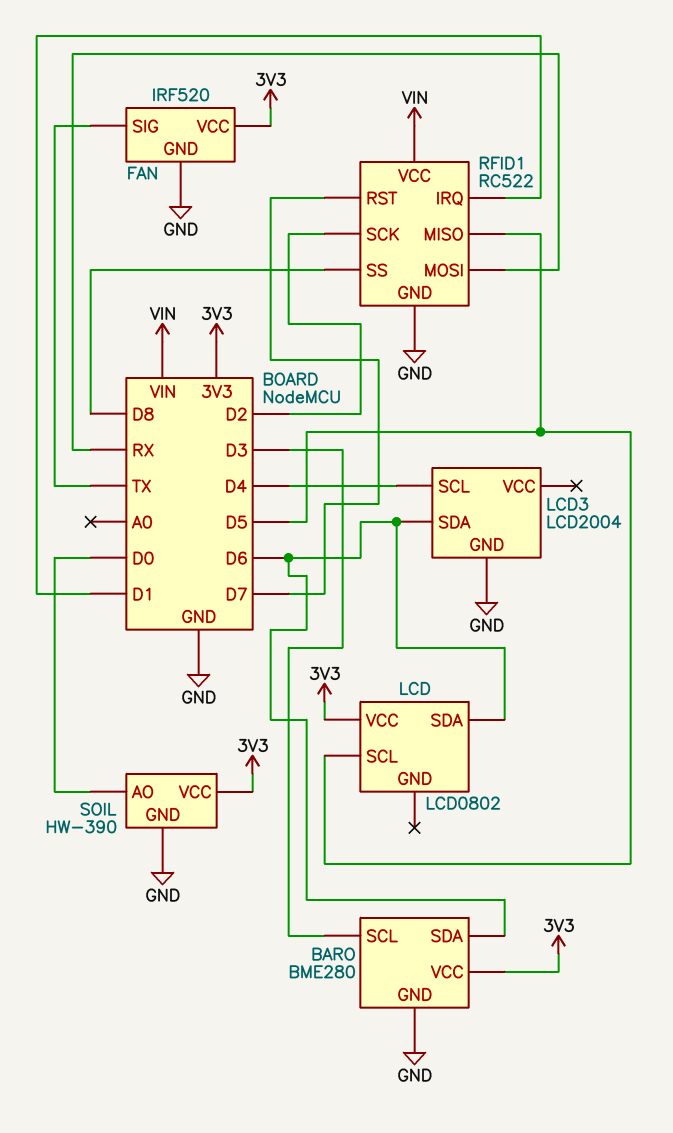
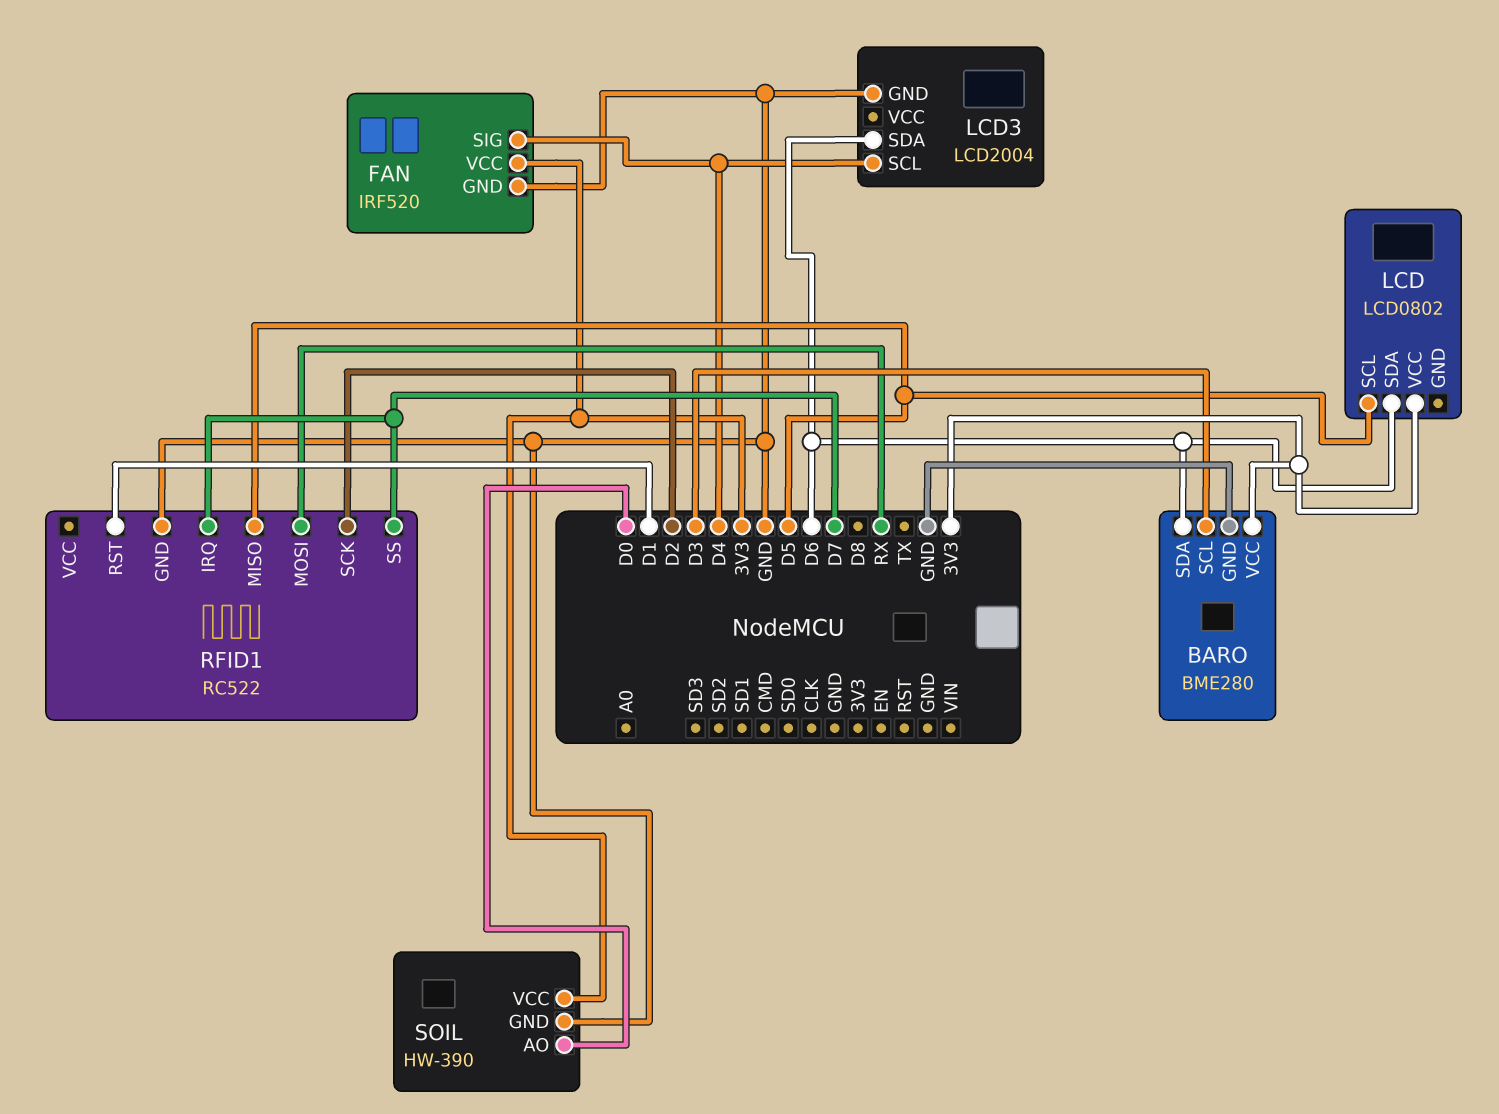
FAN pin SIG: TX -> D4
RFID1 pin IRQ: D1 -> D7
RFID1 pin RST: D7 -> D1
RFID1 pin SS: D8 -> D7
RFID1 pin VCC: VIN -> none

